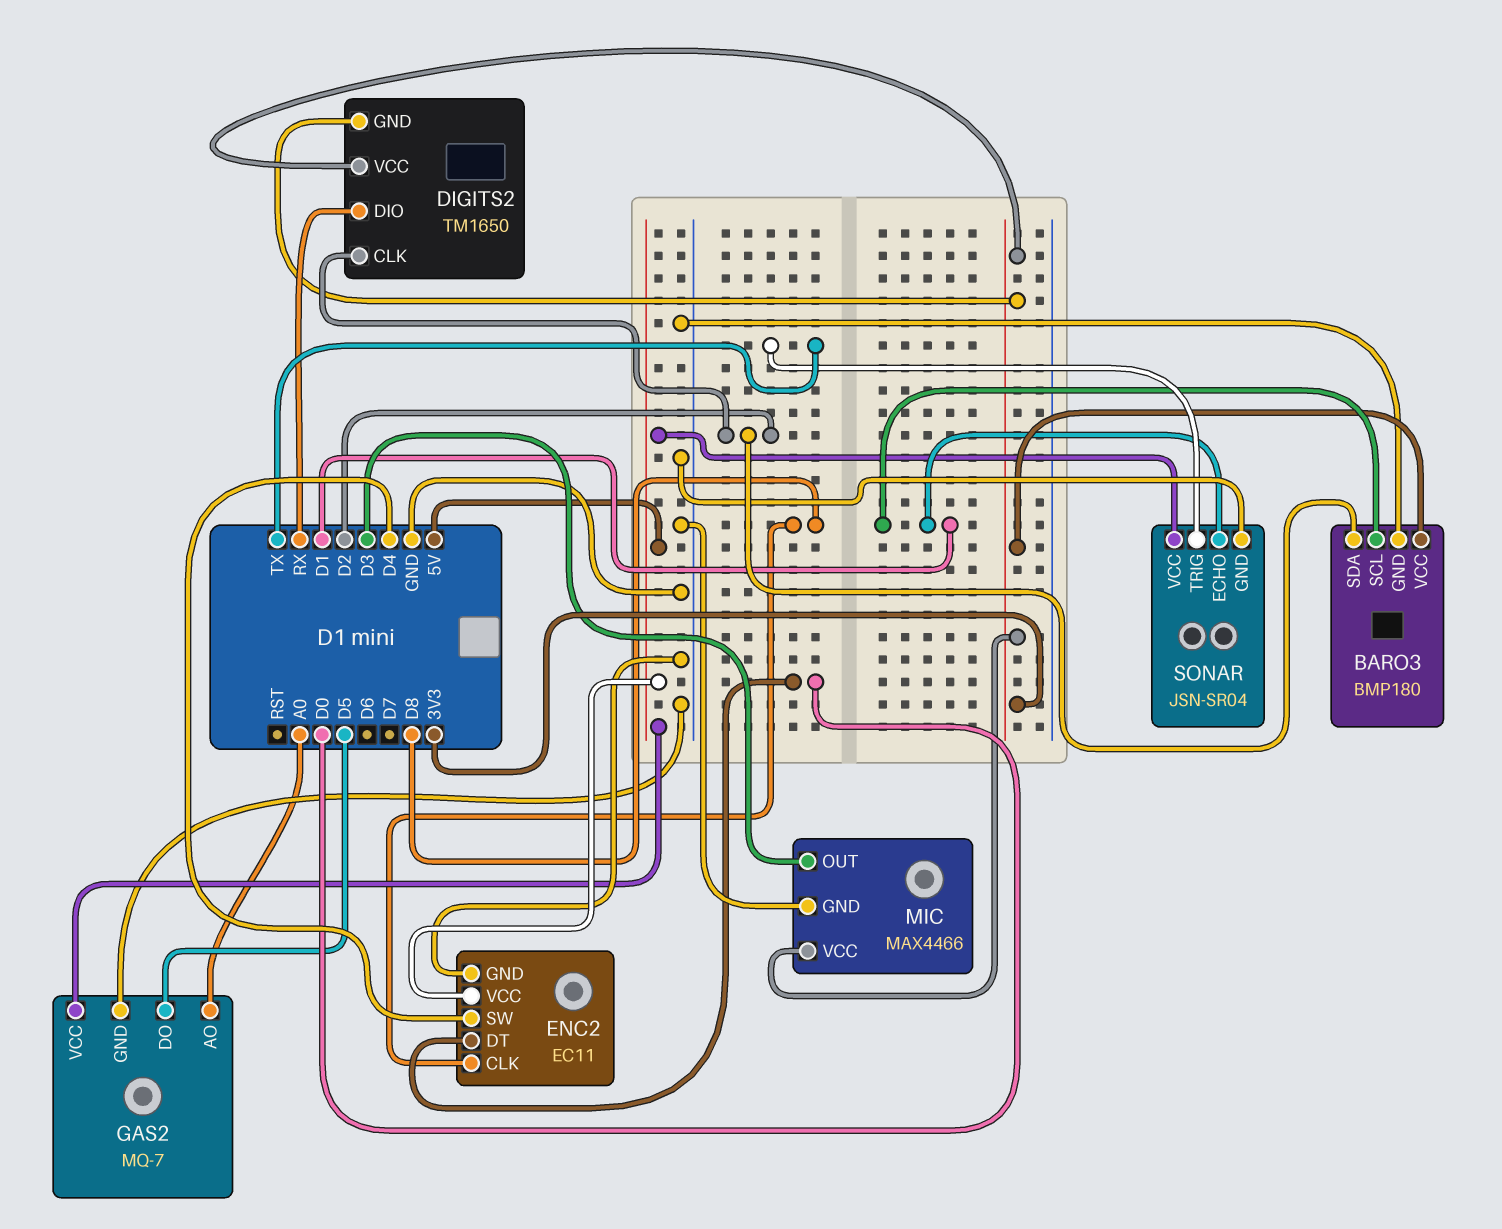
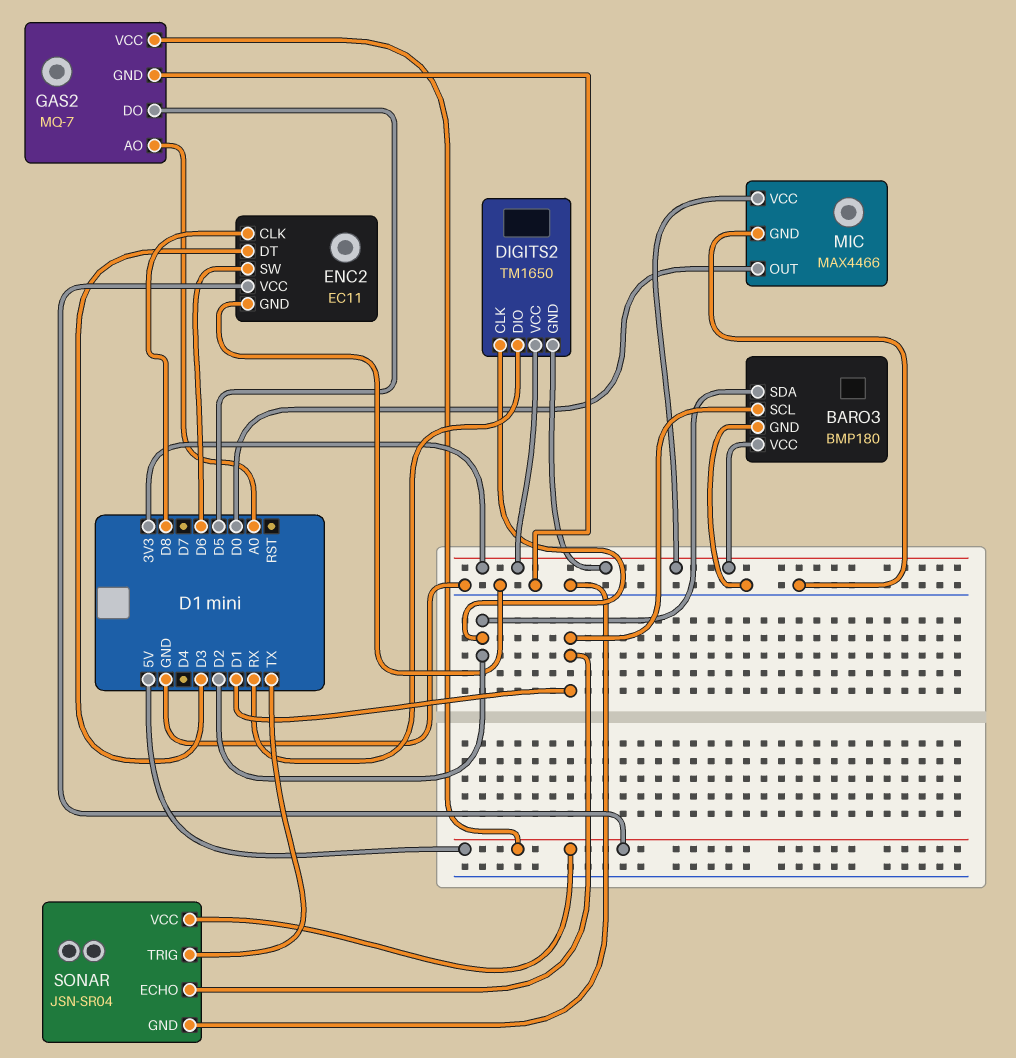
ENC2 pin DT: D0 -> D3
ENC2 pin SW: D4 -> D6
MIC pin OUT: D3 -> D0

